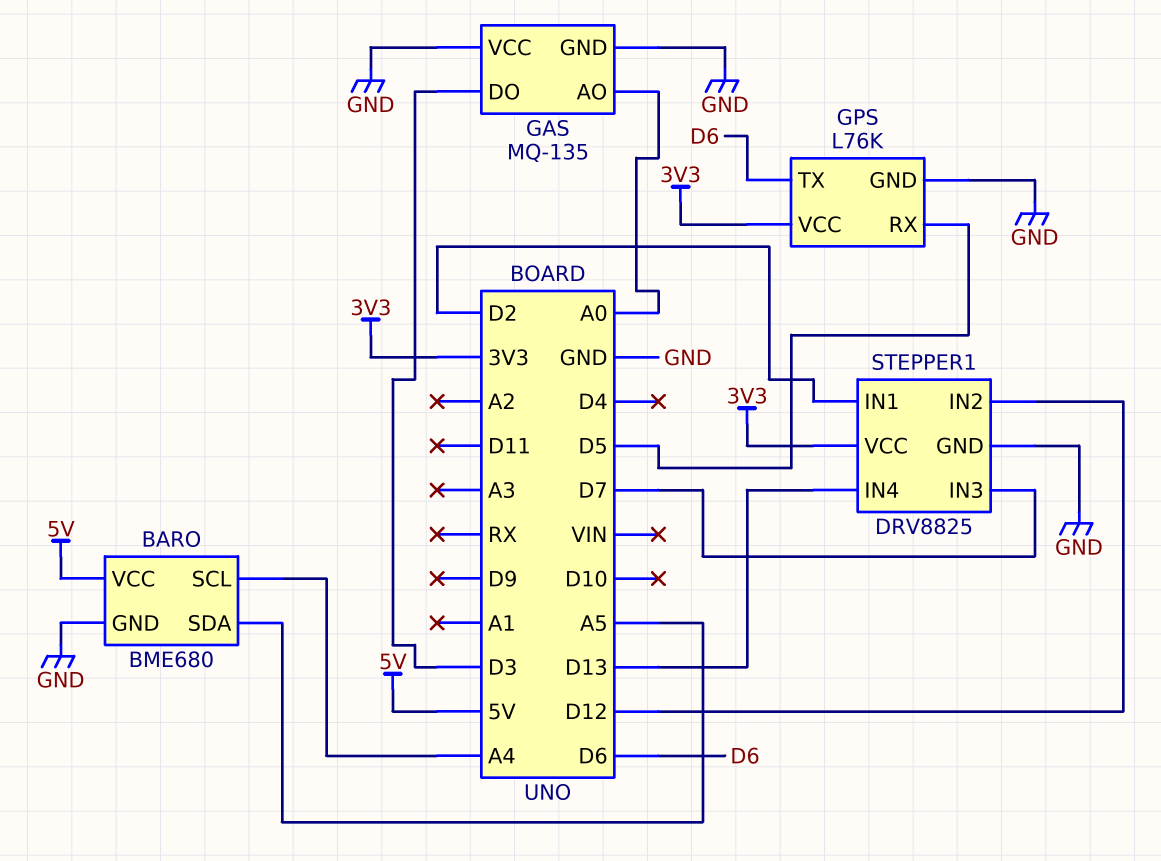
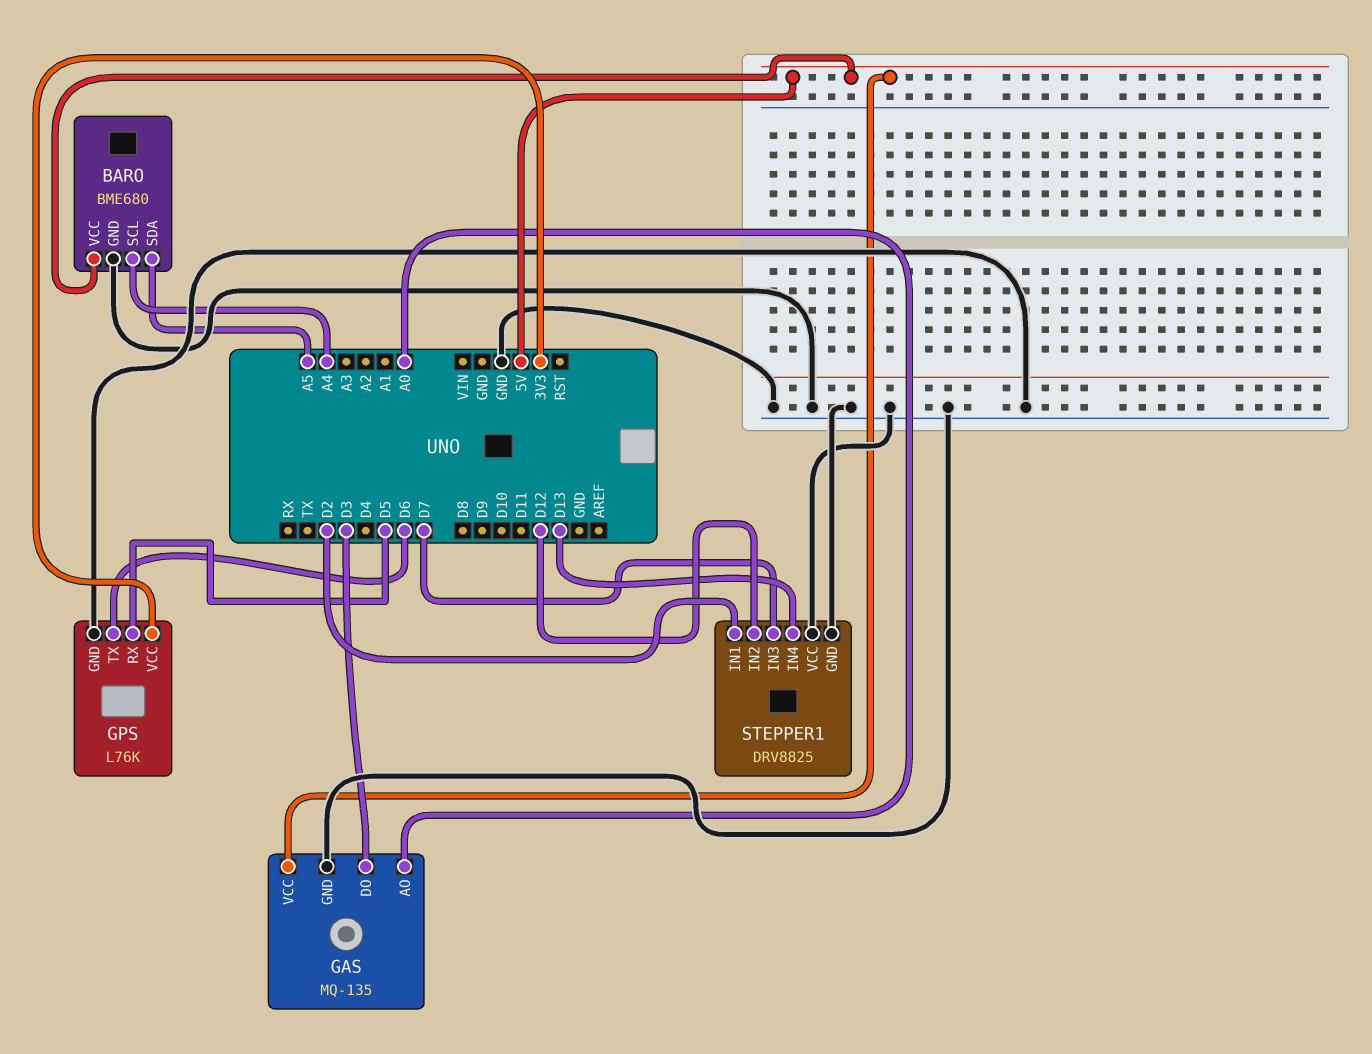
GAS pin VCC: GND -> 5V
STEPPER1 pin VCC: 3V3 -> GND

